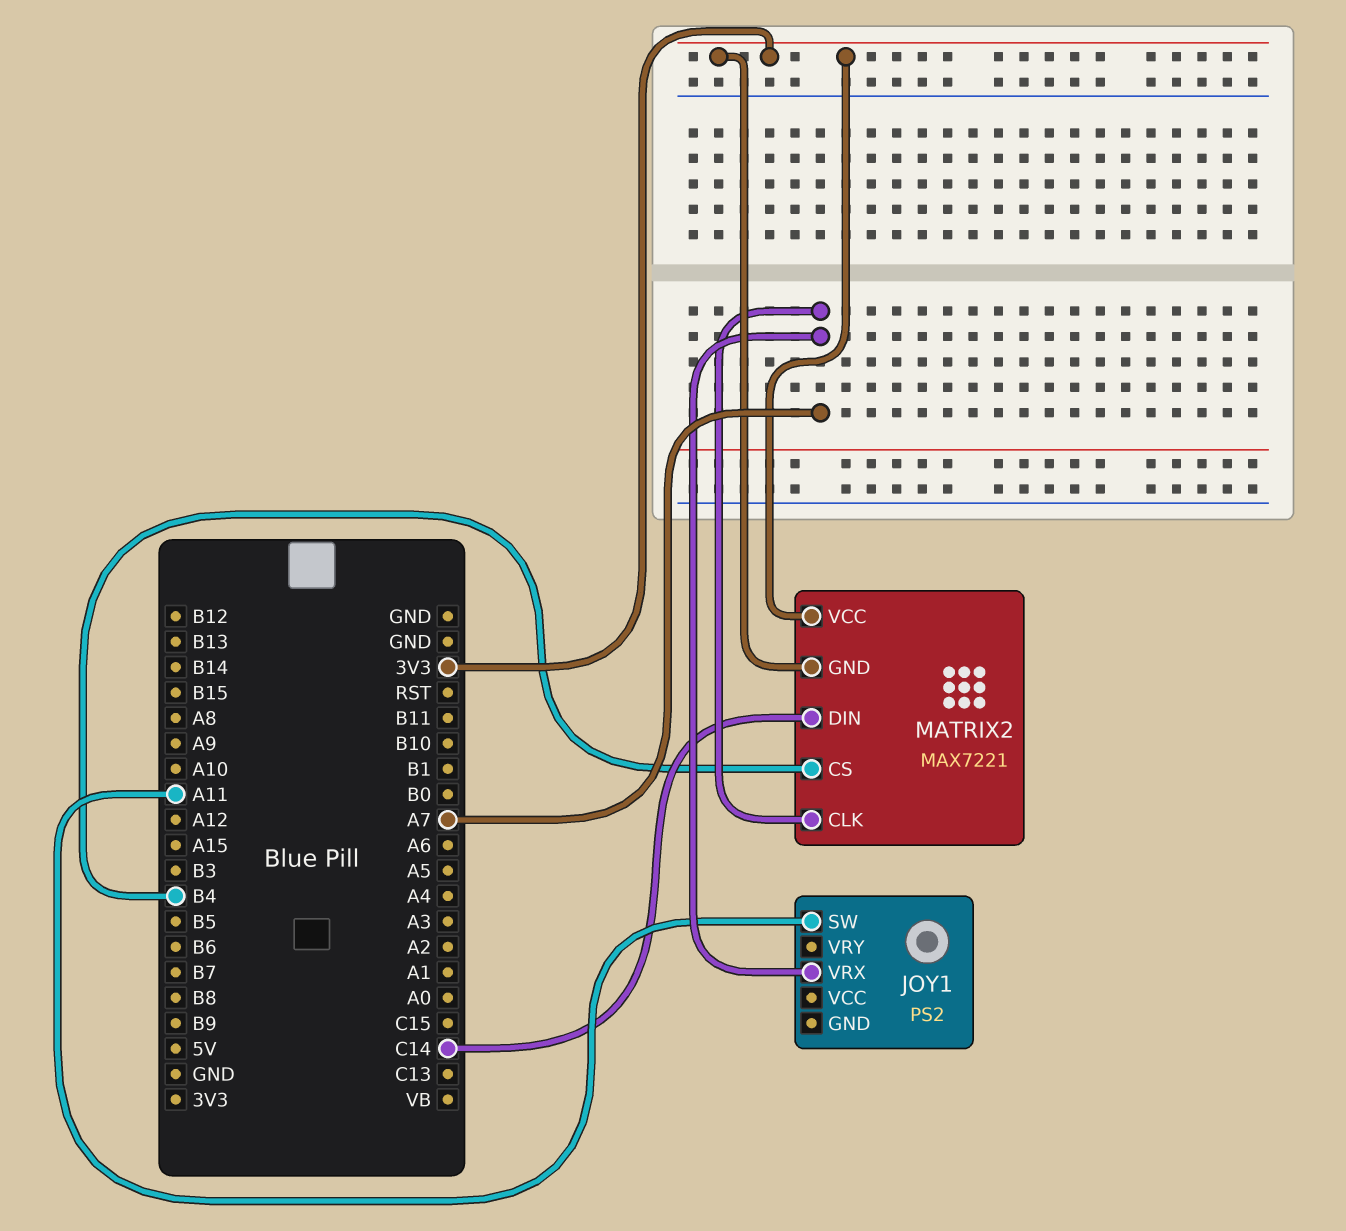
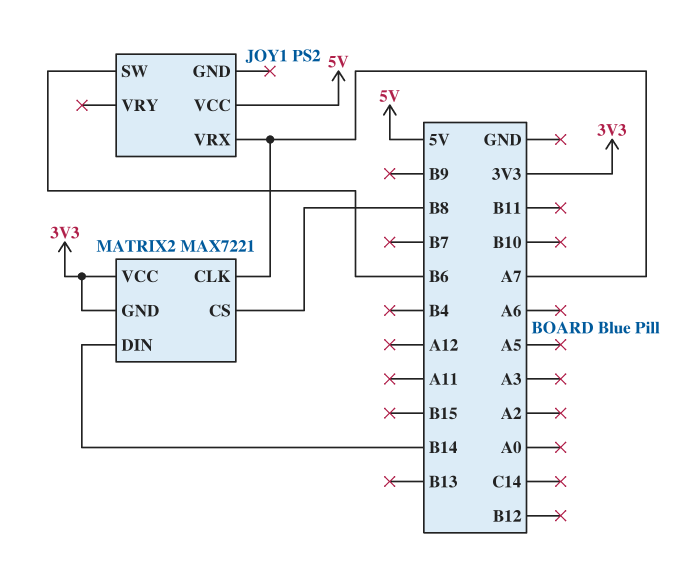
JOY1 pin SW: A11 -> B6
JOY1 pin VCC: none -> 5V
MATRIX2 pin CS: B4 -> B8
MATRIX2 pin DIN: C14 -> B14

